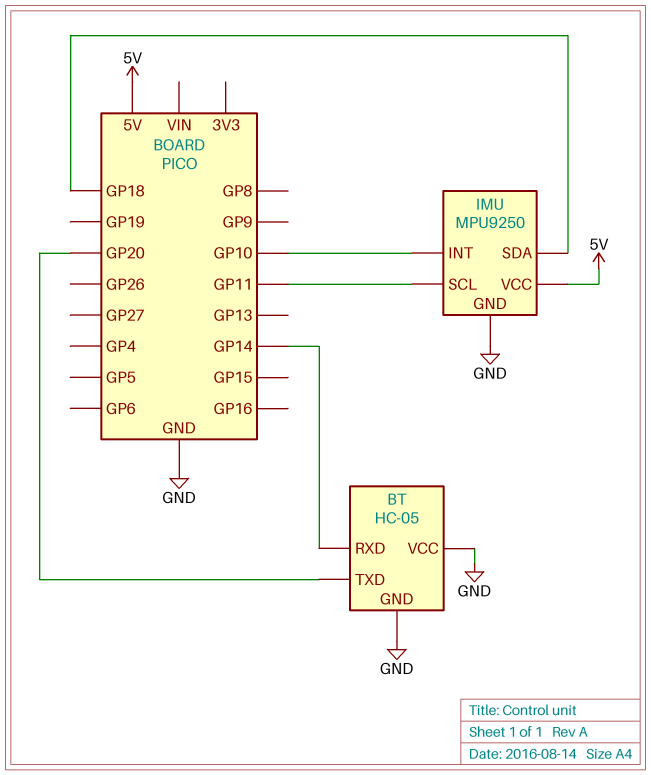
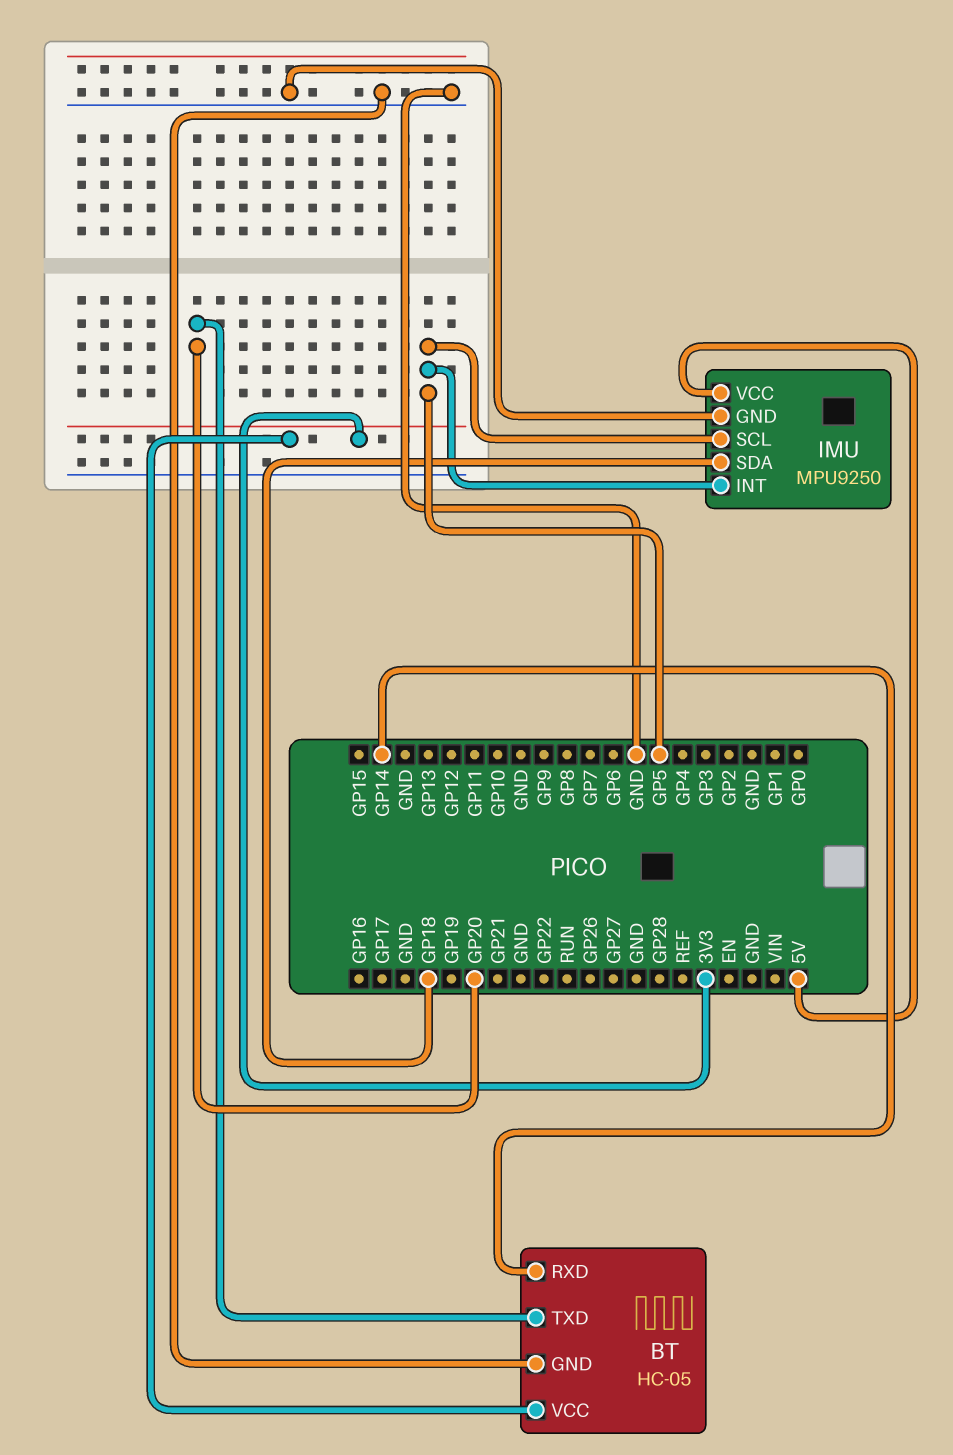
BT pin VCC: GND -> 3V3
IMU pin INT: GP10 -> GP5
IMU pin SCL: GP11 -> GP5

